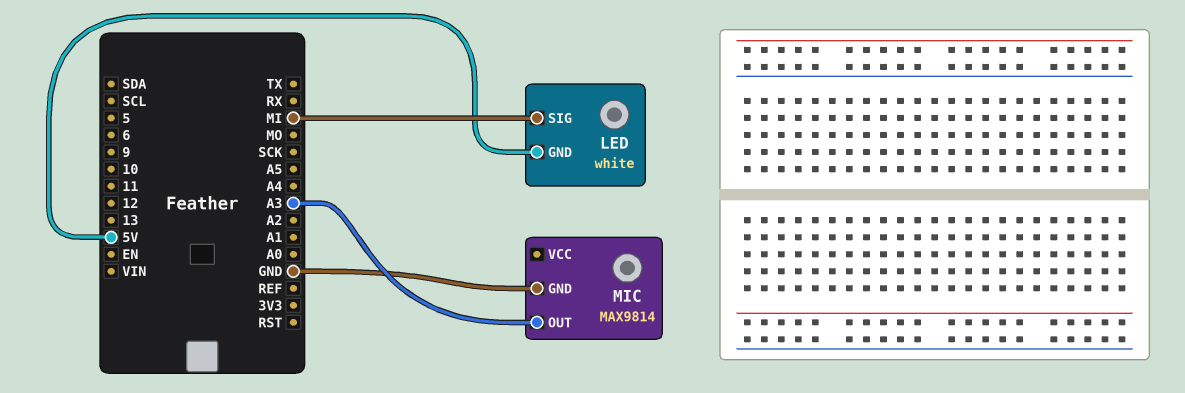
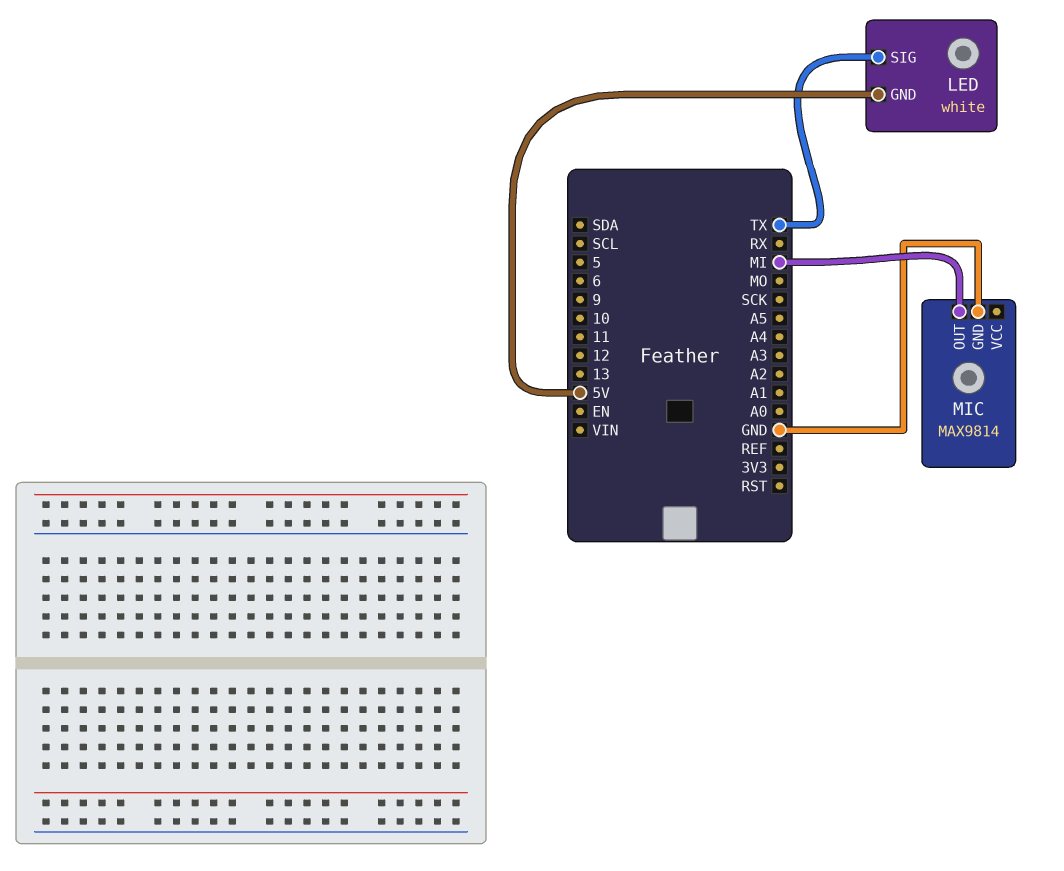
LED pin SIG: MI -> TX
MIC pin OUT: A3 -> MI

